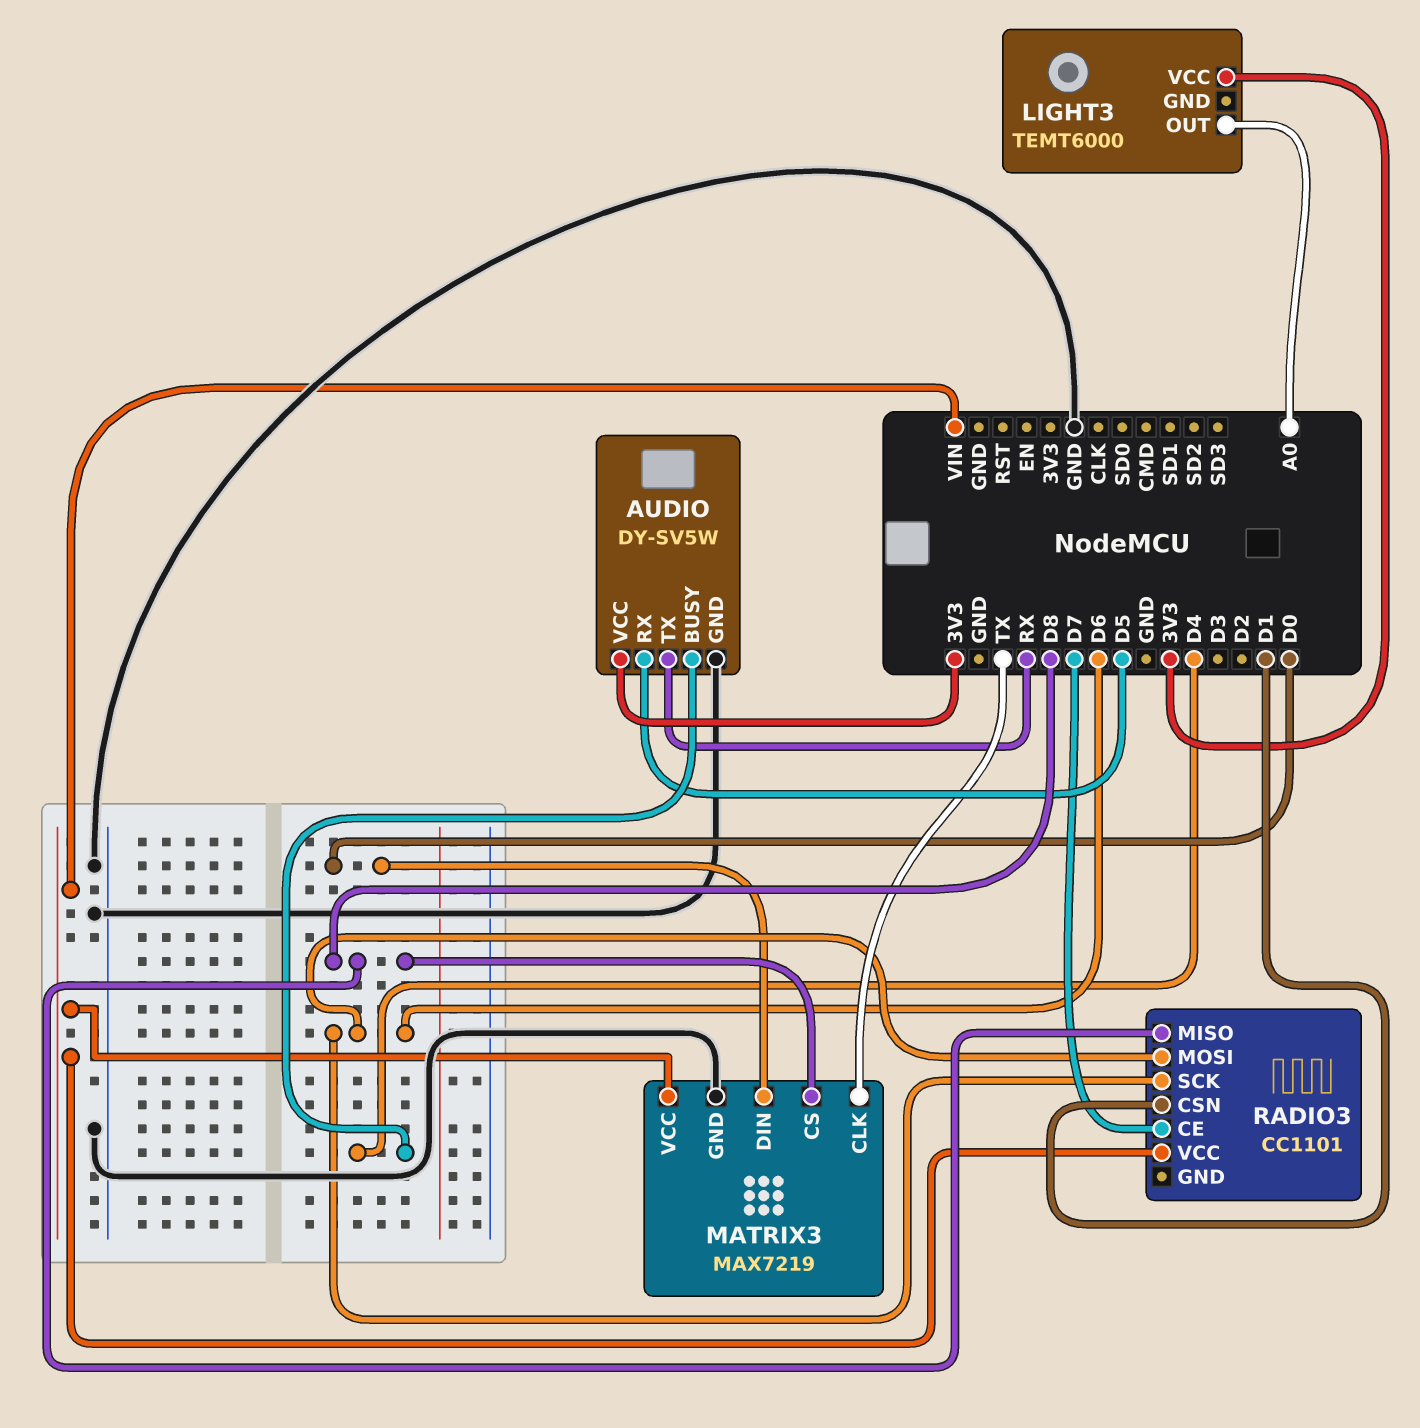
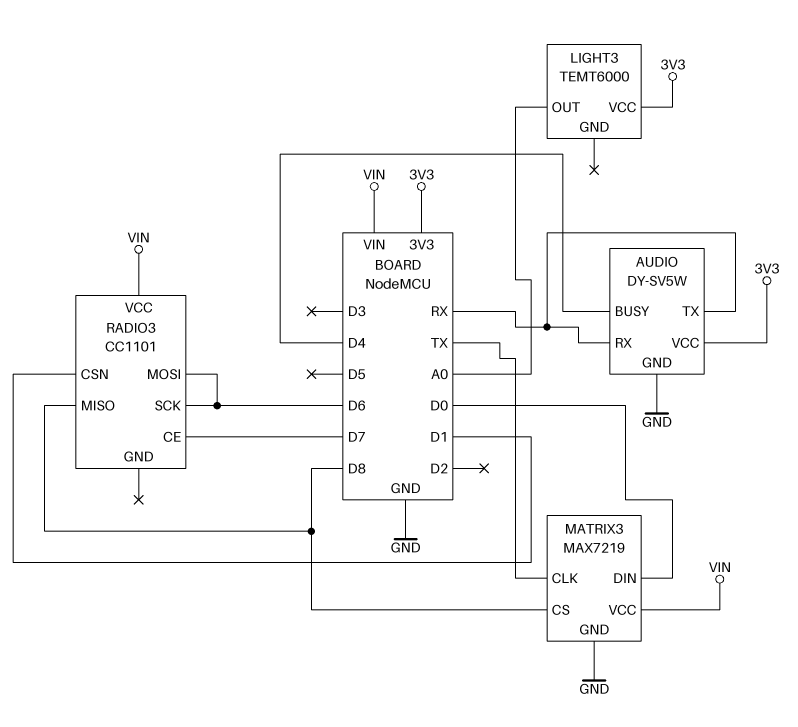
AUDIO pin RX: D5 -> RX

